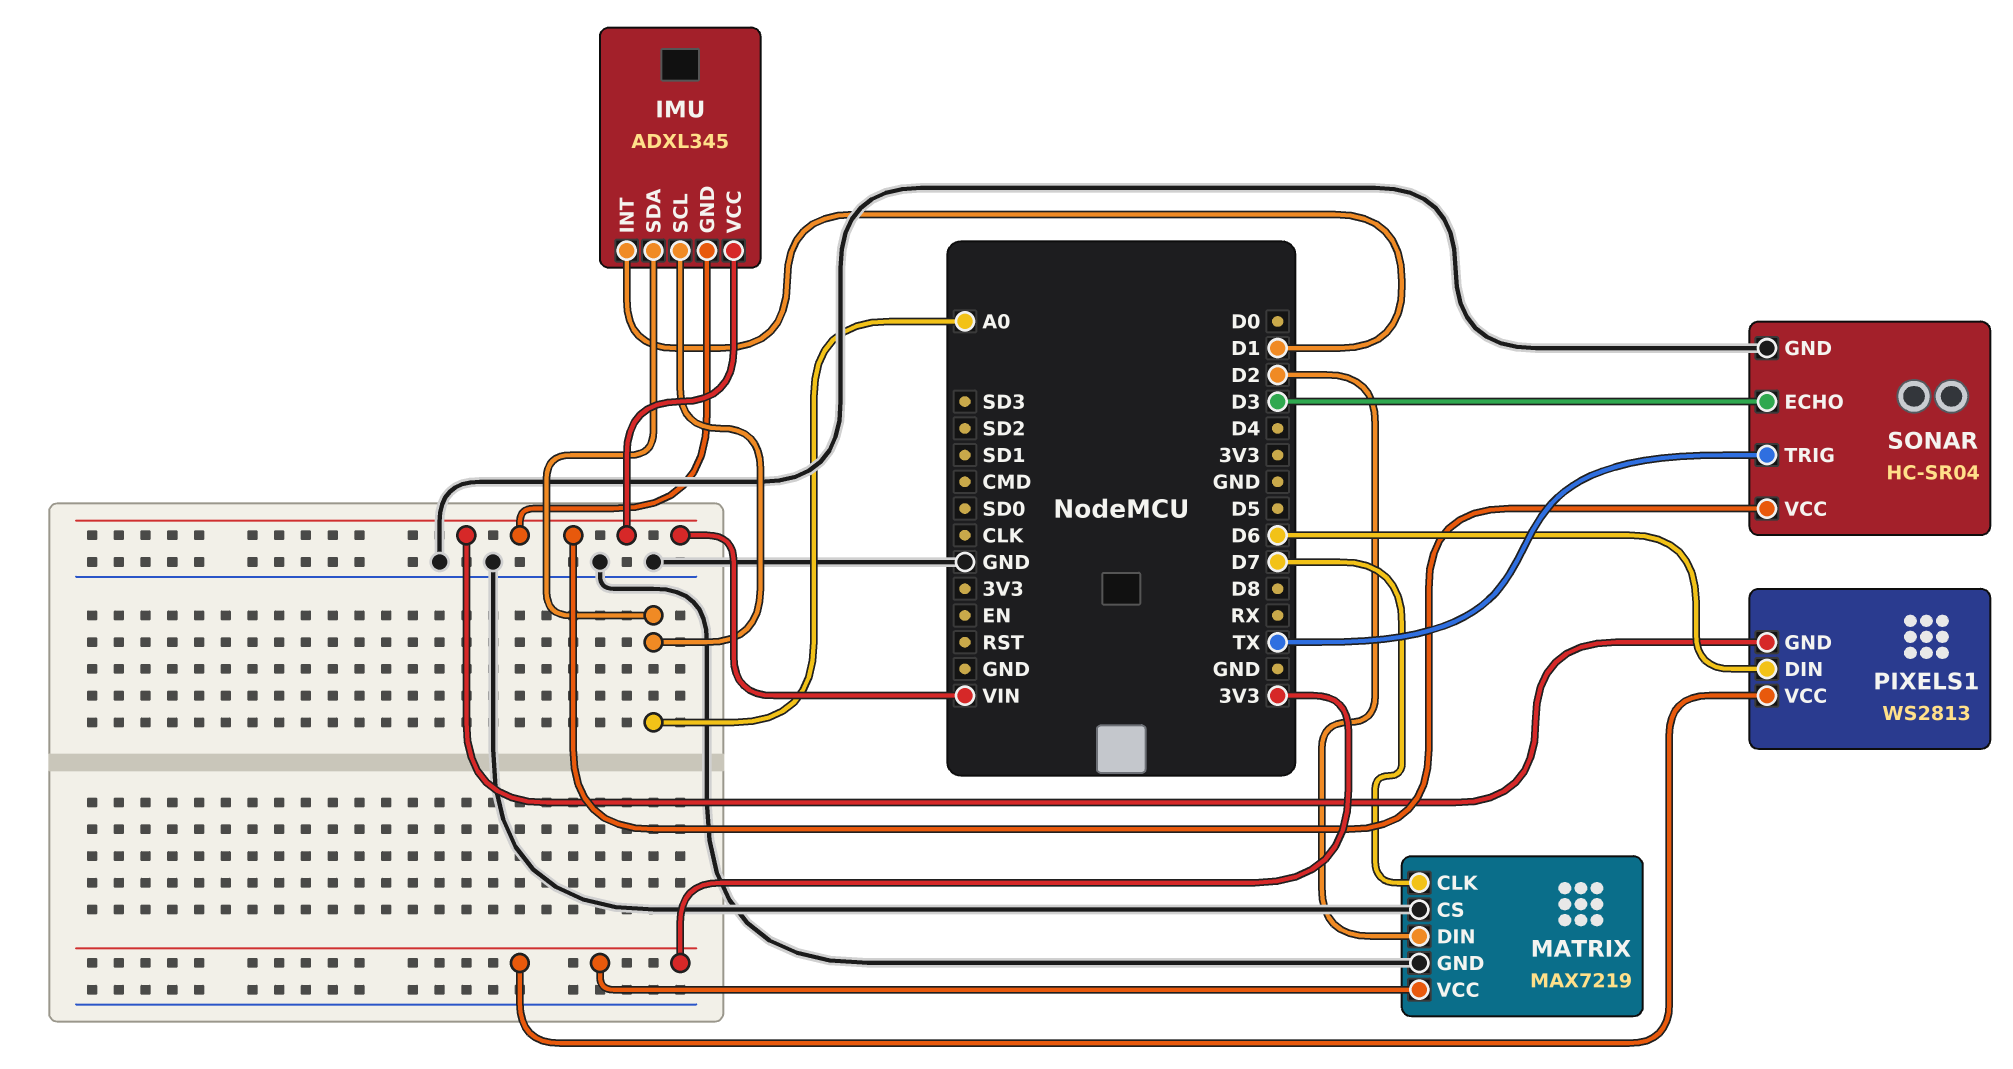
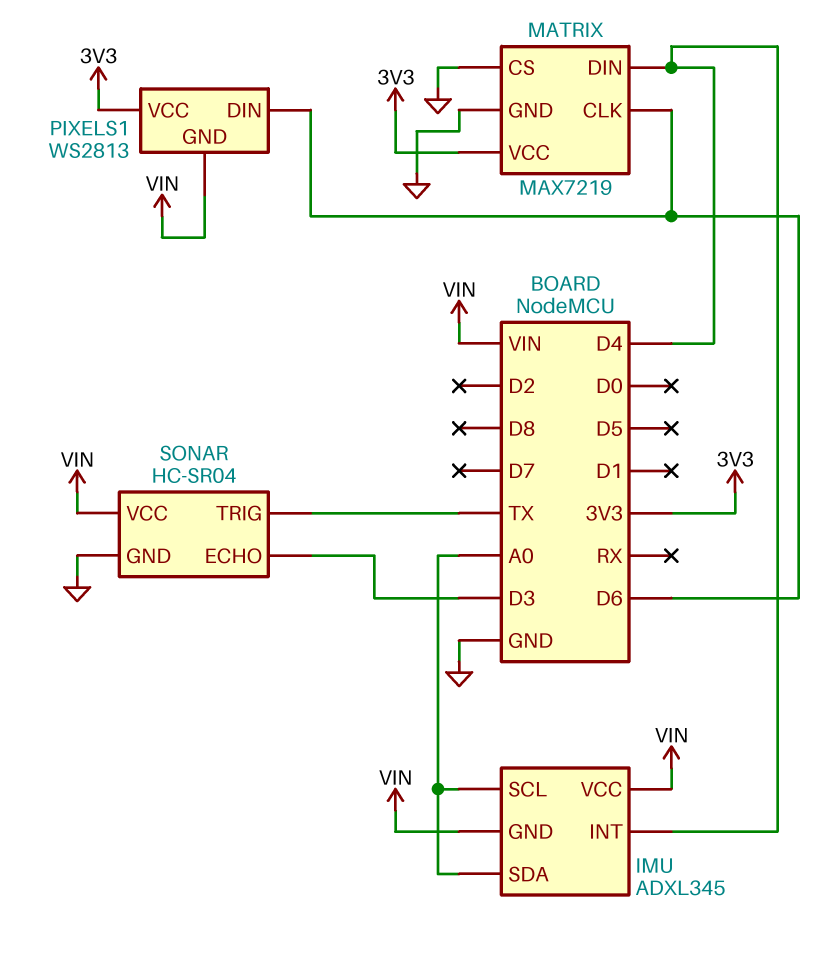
IMU pin INT: D1 -> D4
MATRIX pin CLK: D7 -> D6
MATRIX pin DIN: D2 -> D4

